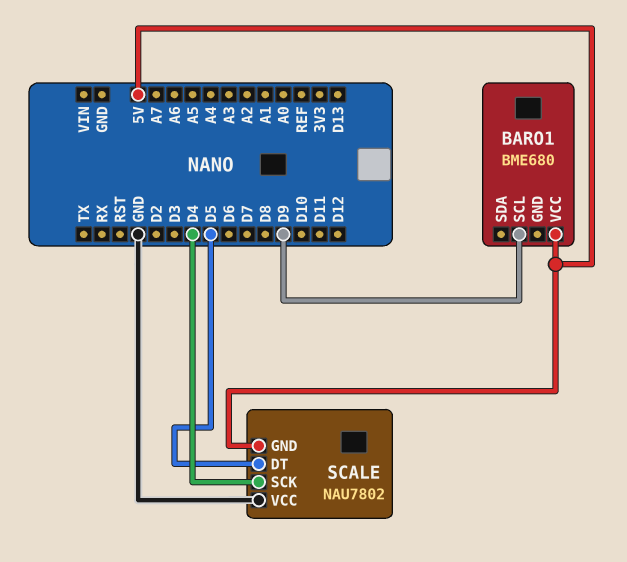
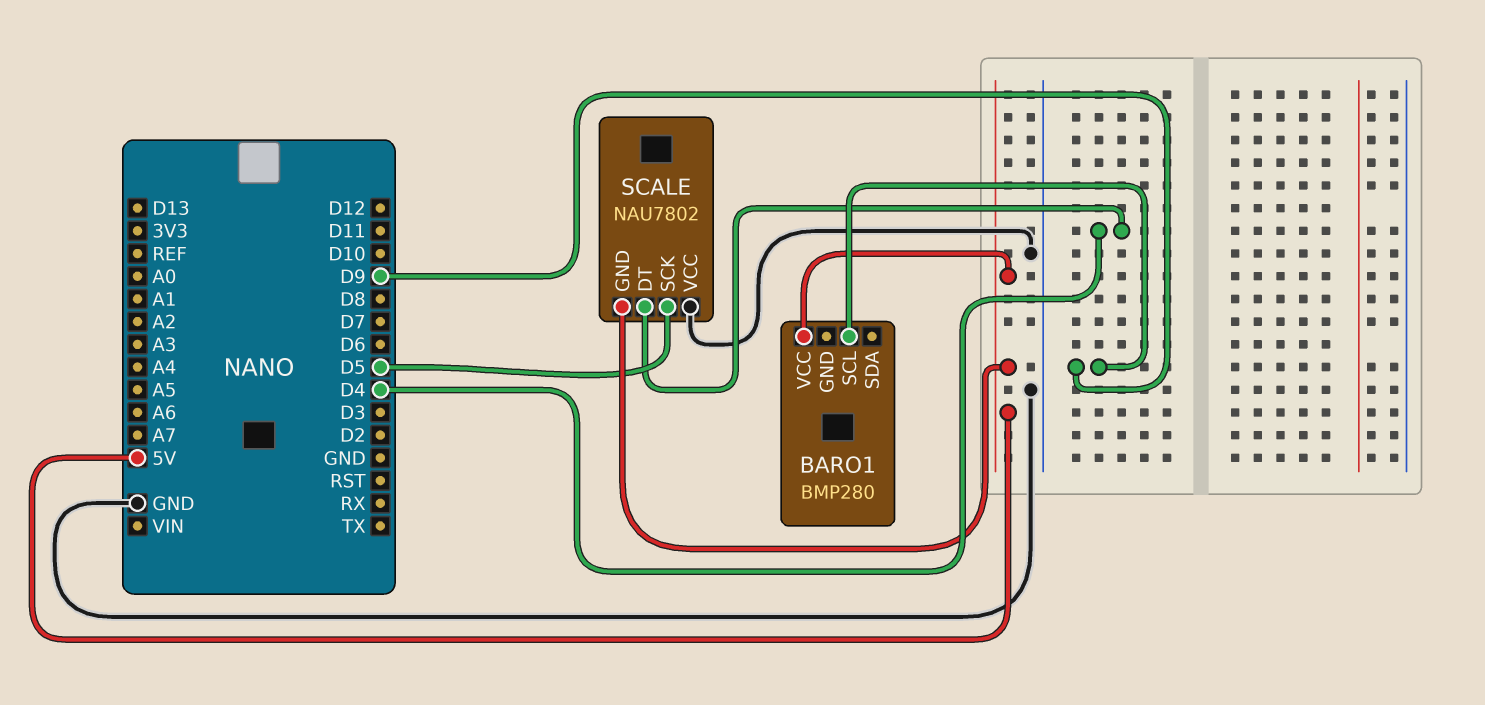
BARO1: BME680 -> BMP280
SCALE pin DT: D5 -> D4
SCALE pin SCK: D4 -> D5

